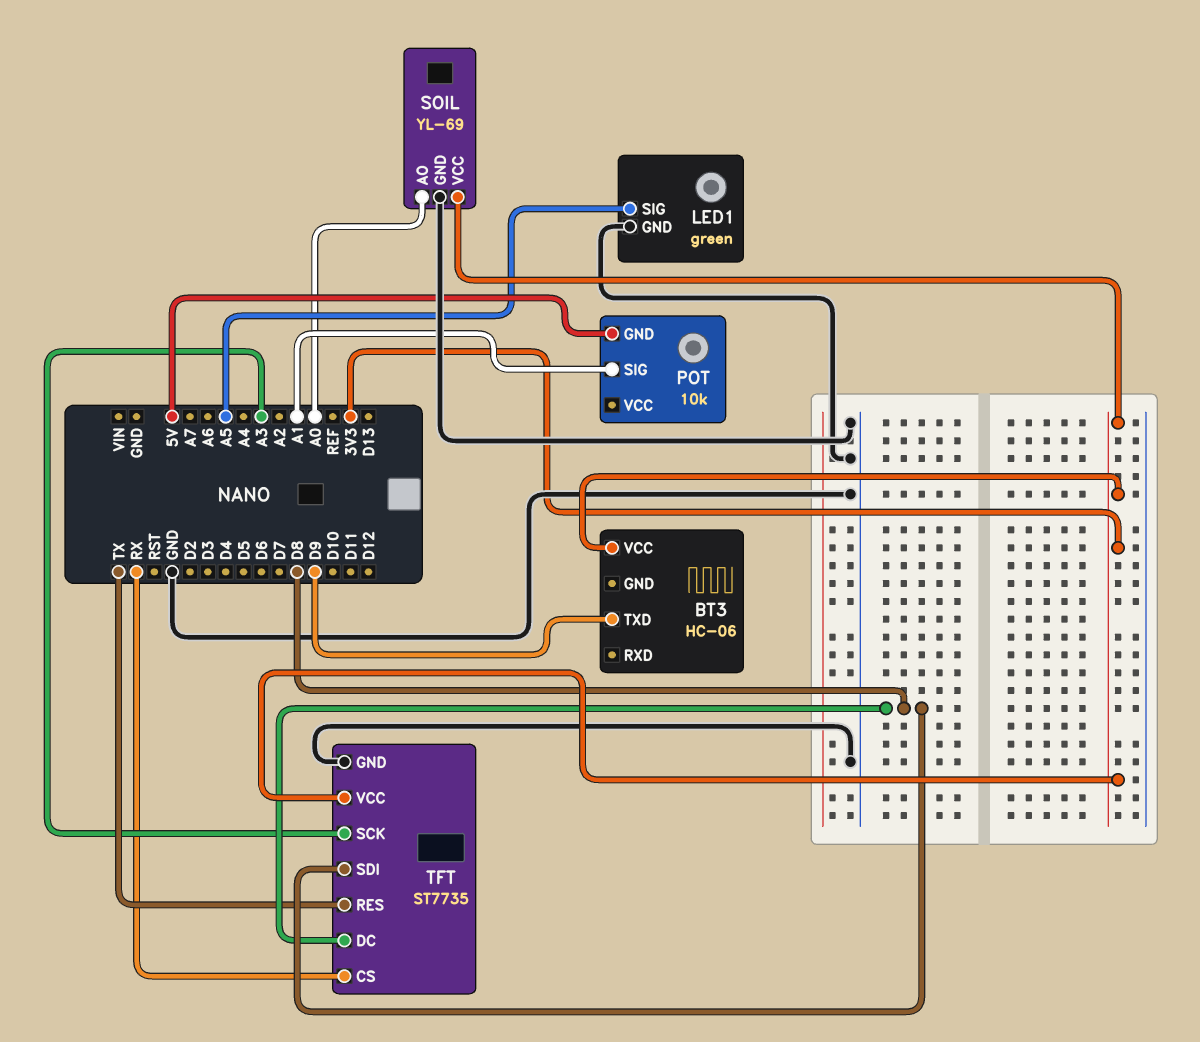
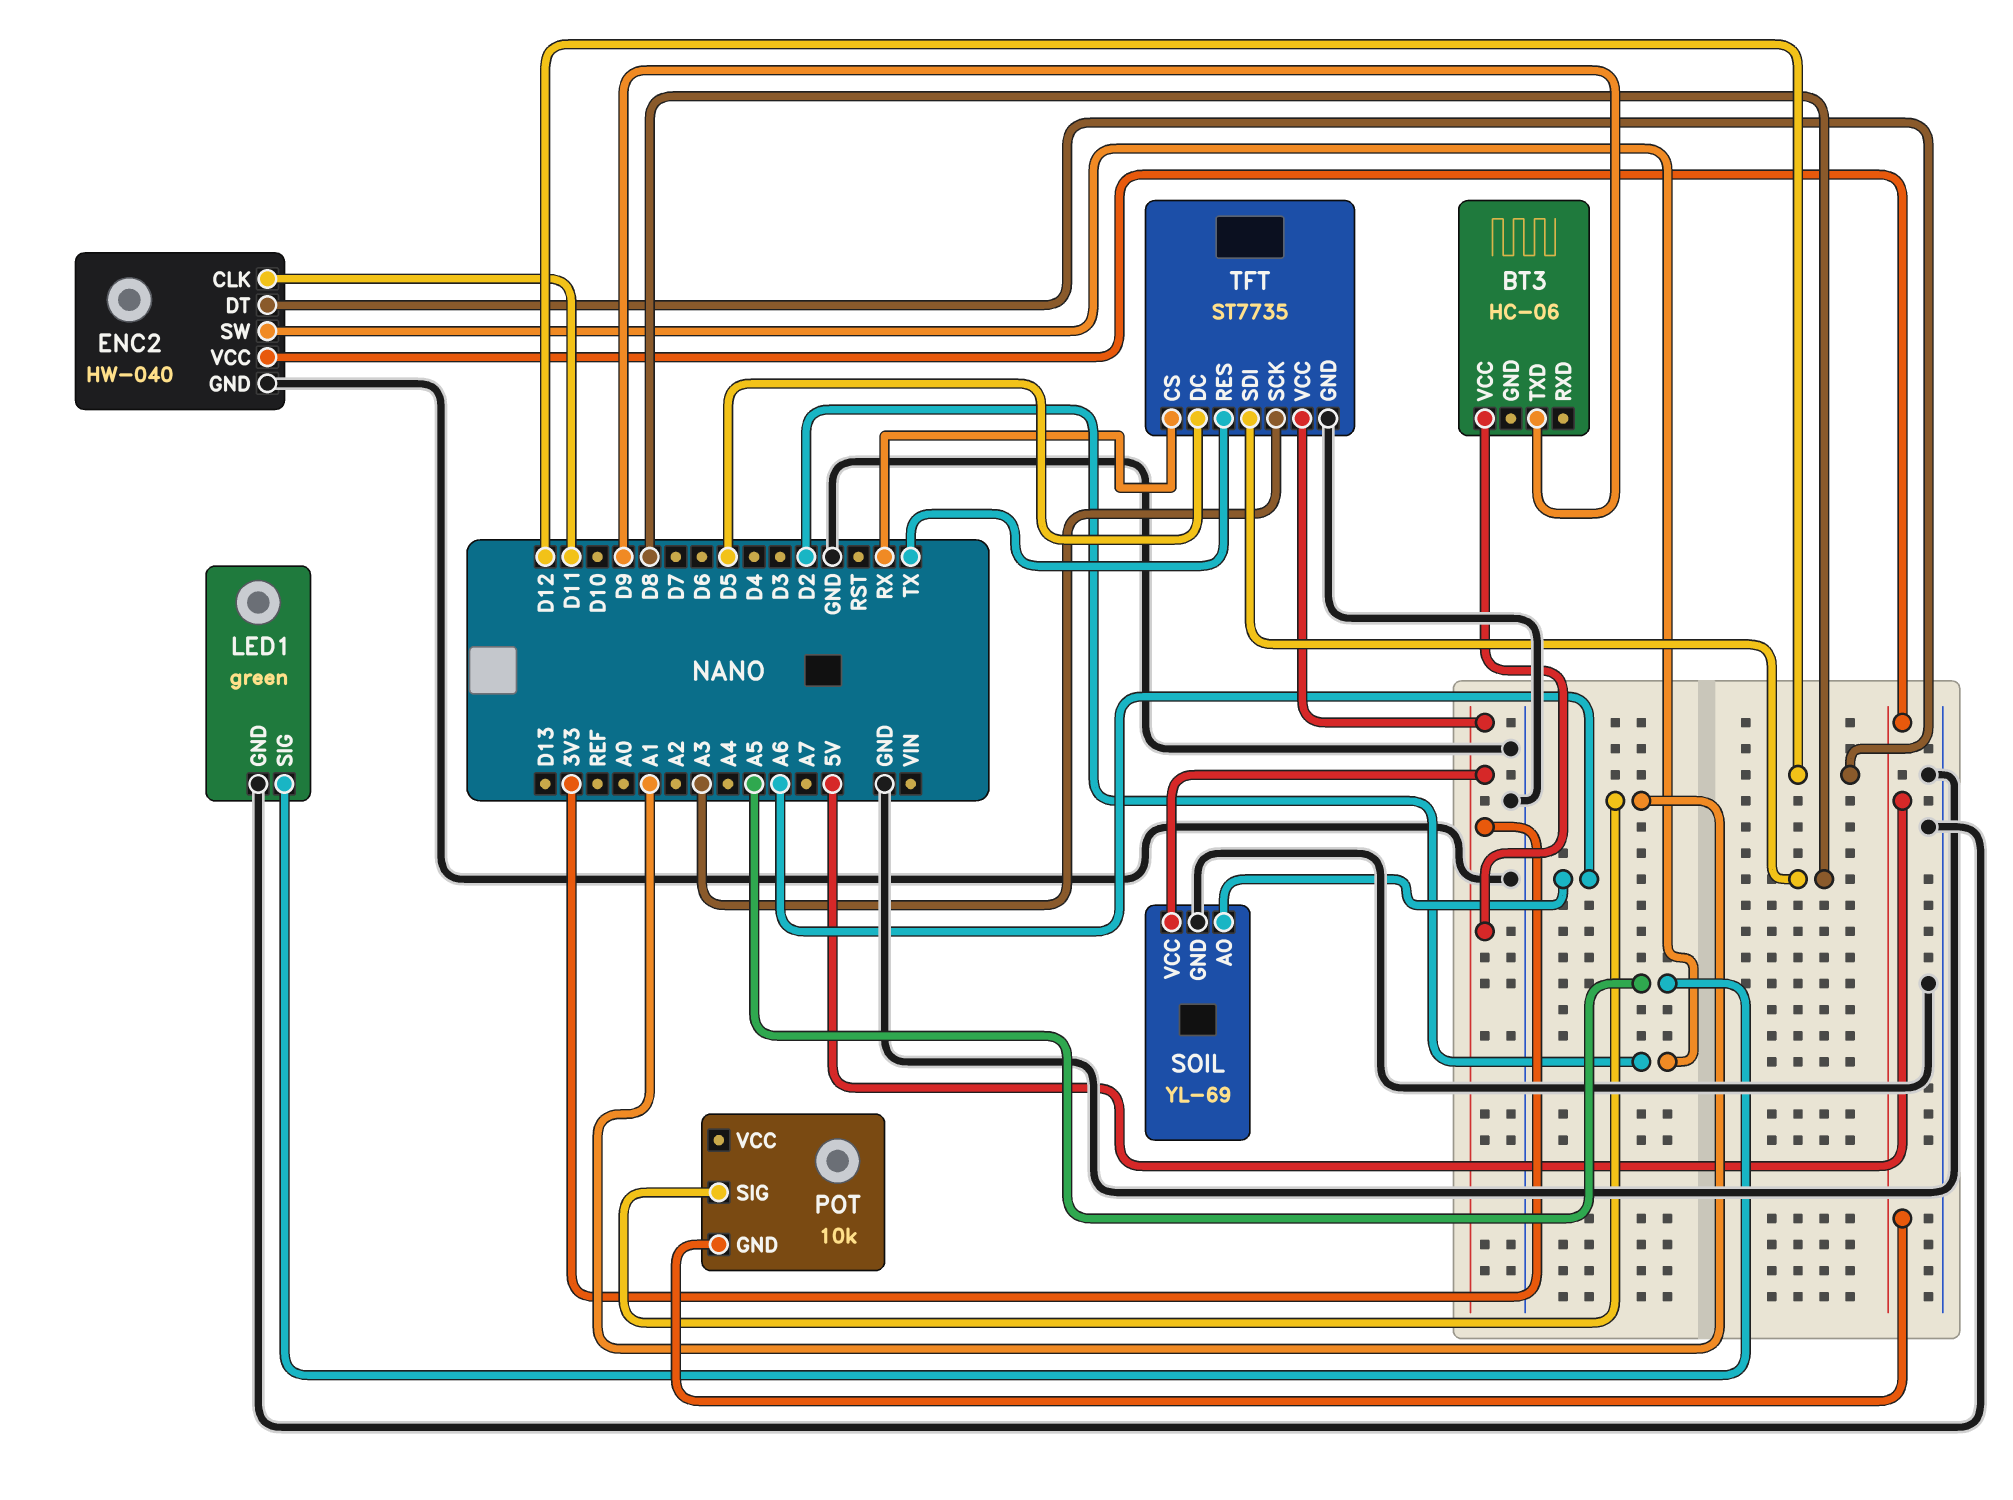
ENC2: none -> HW-040
ENC2 pin CLK: none -> D11
ENC2 pin DT: none -> D12
ENC2 pin GND: none -> GND
ENC2 pin SW: none -> D2
ENC2 pin VCC: none -> 5V
SOIL pin AO: A0 -> A6
TFT pin DC: D8 -> D5

